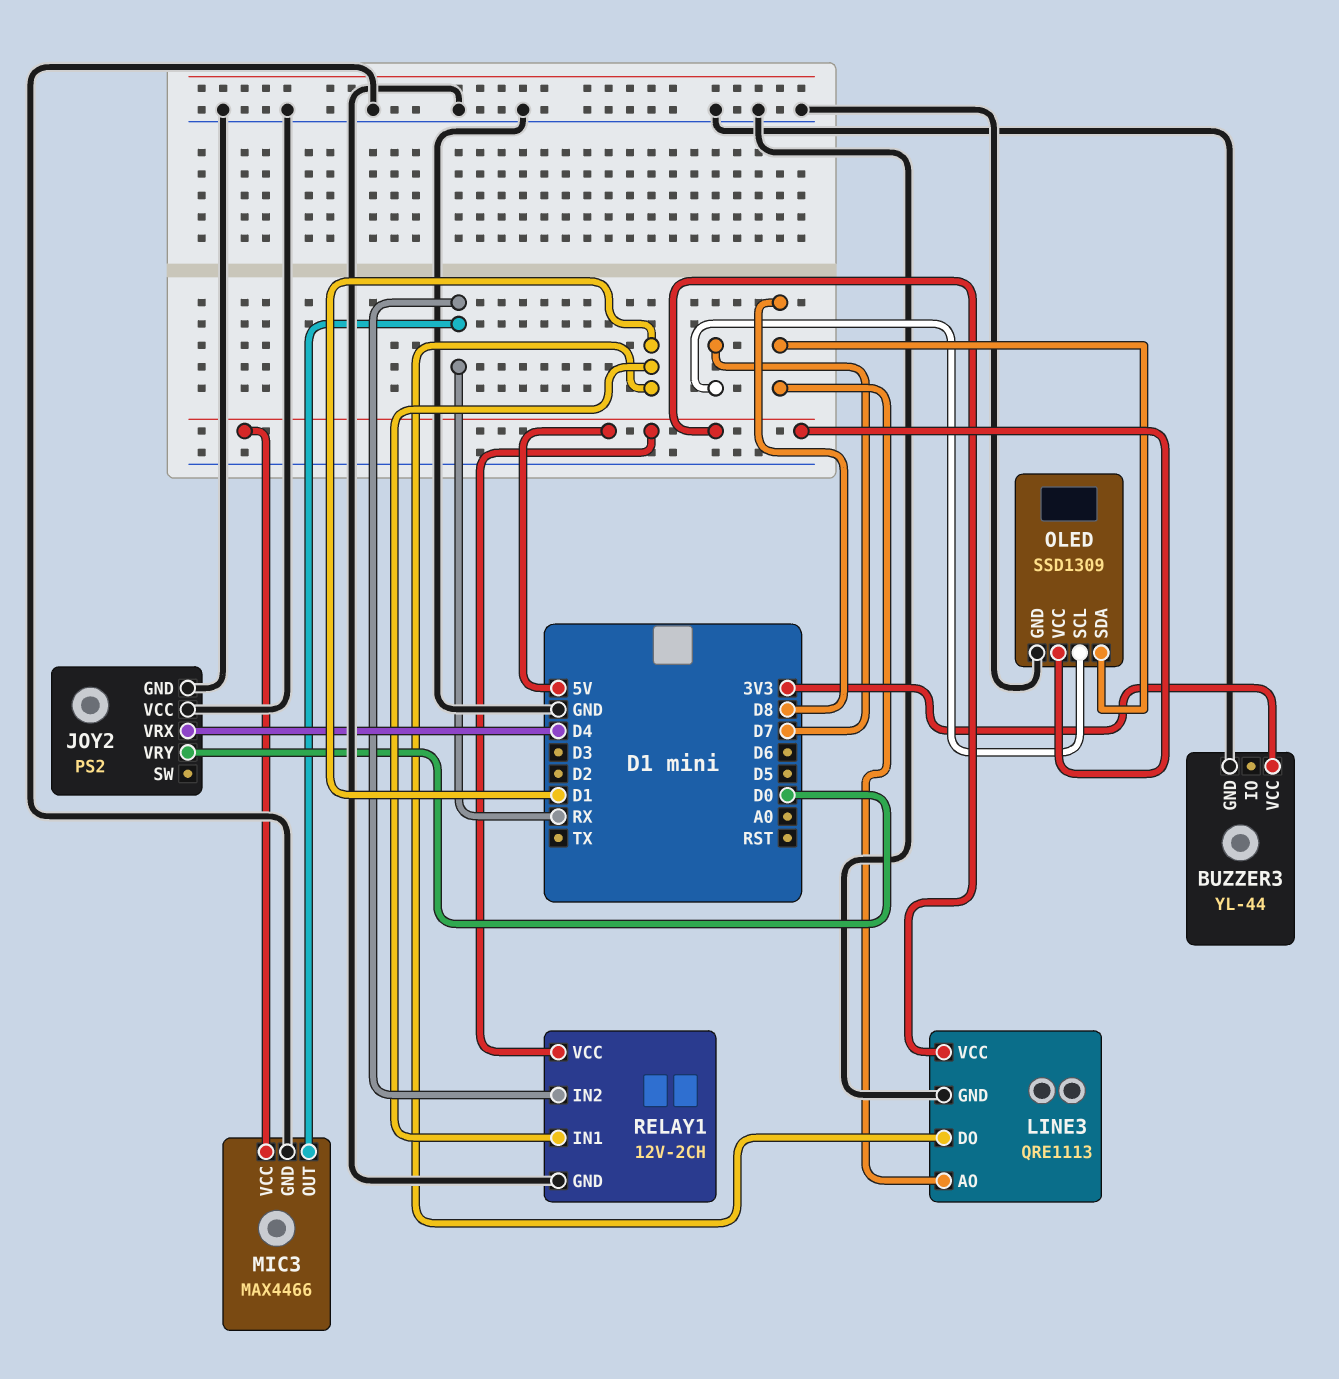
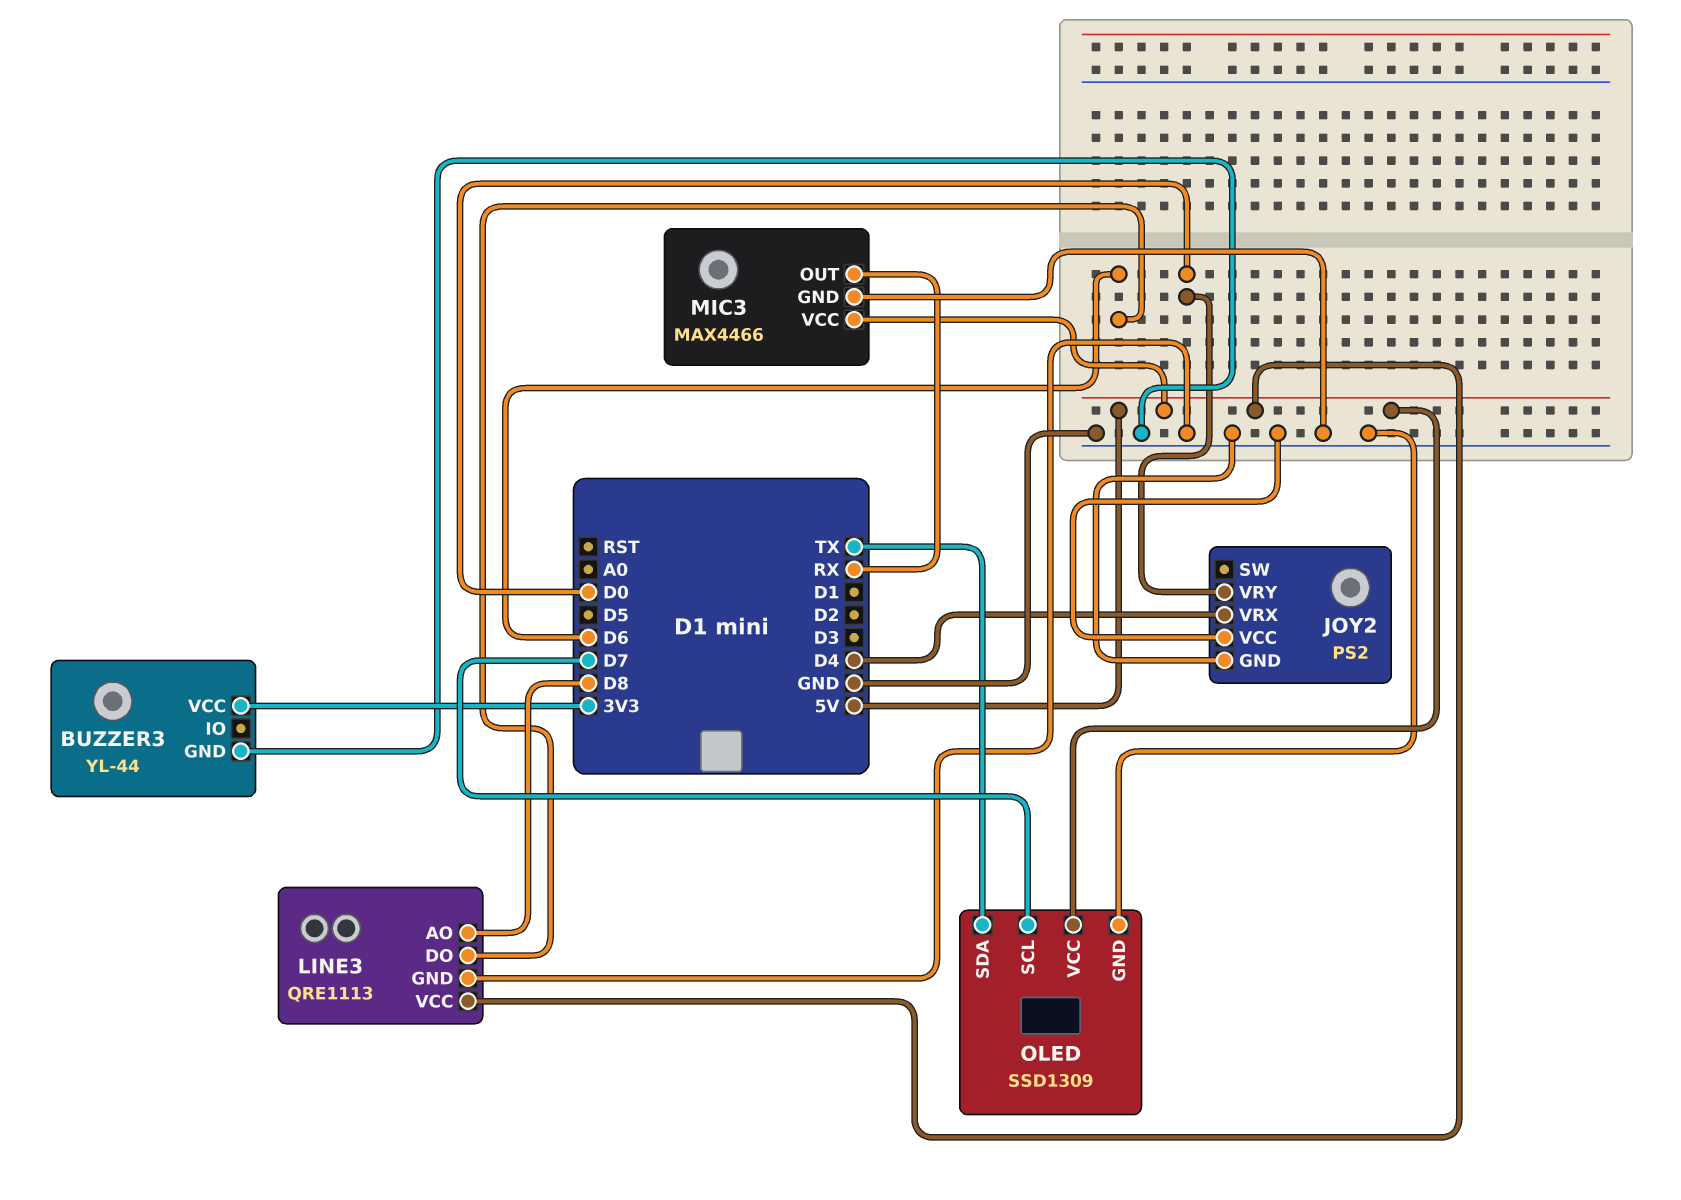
LINE3 pin DO: D1 -> D6
OLED pin SDA: D8 -> TX
RELAY1: 12V-2CH -> none
RELAY1 pin GND: GND -> none
RELAY1 pin IN1: D1 -> none
RELAY1 pin IN2: RX -> none
RELAY1 pin VCC: 5V -> none

